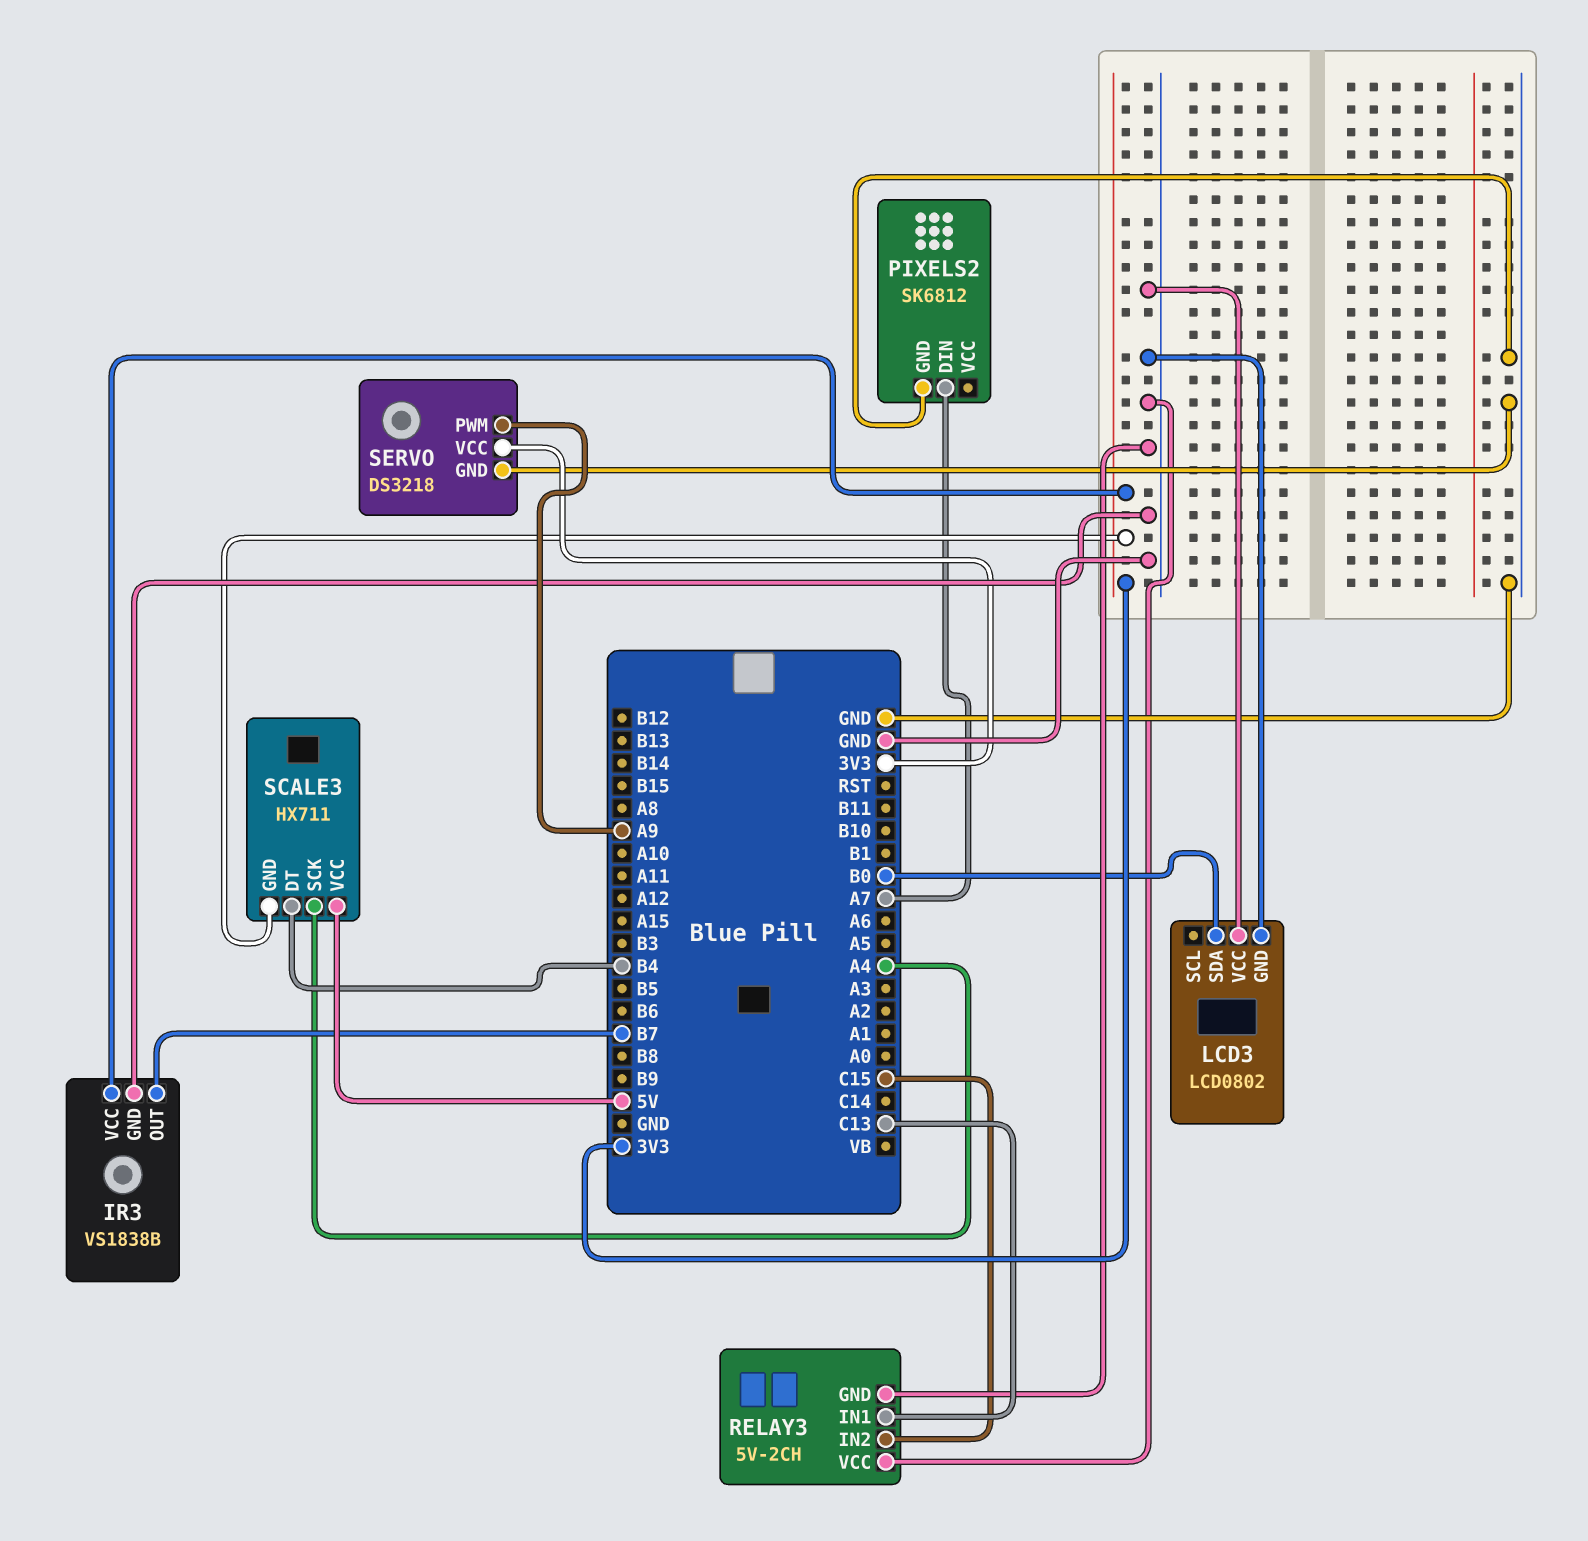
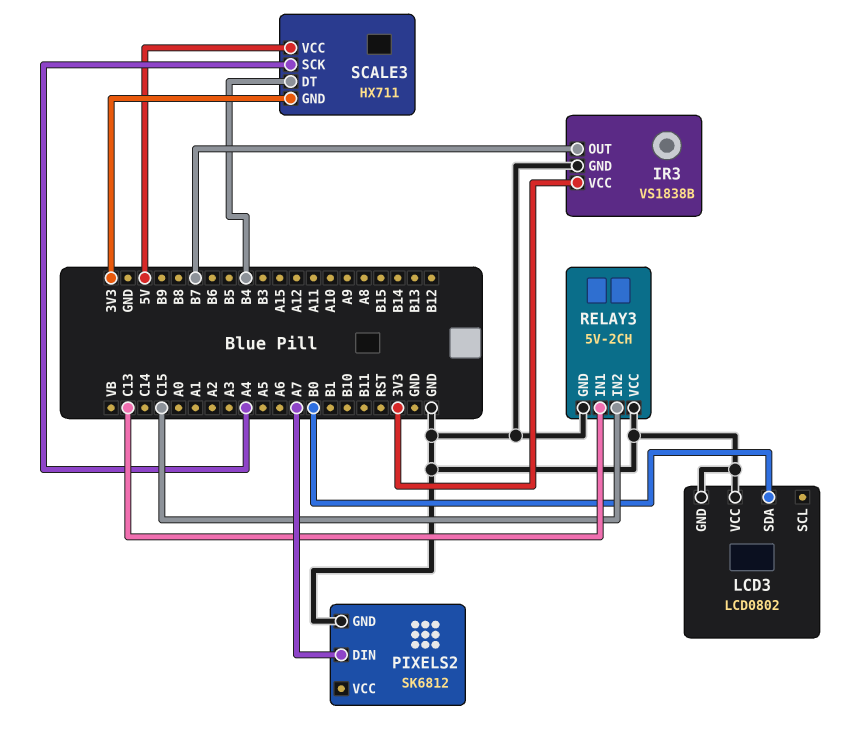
SERVO: DS3218 -> none
SERVO pin GND: GND -> none
SERVO pin PWM: A9 -> none
SERVO pin VCC: 3V3 -> none

